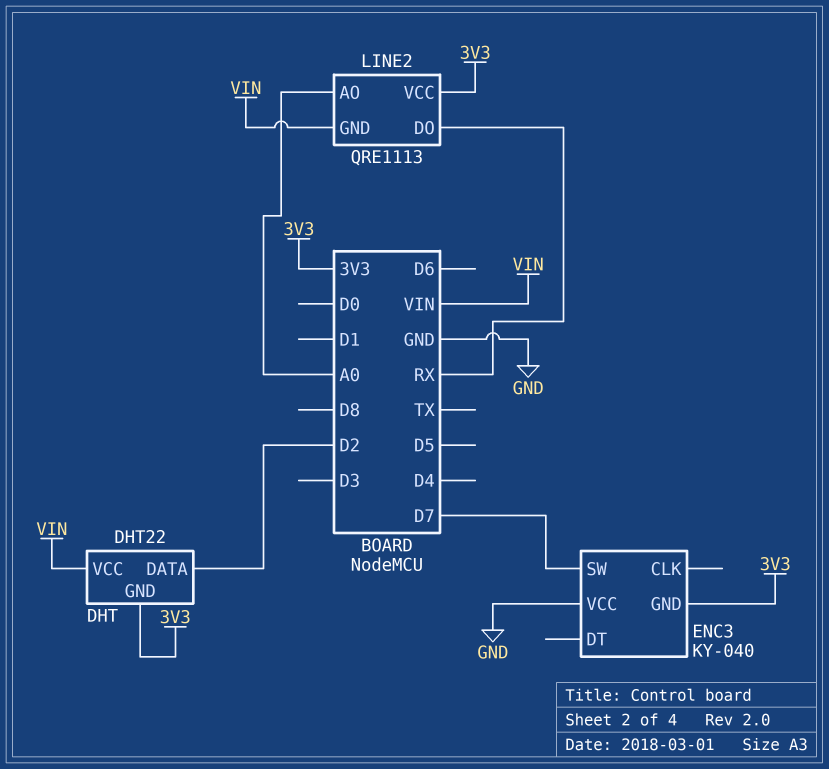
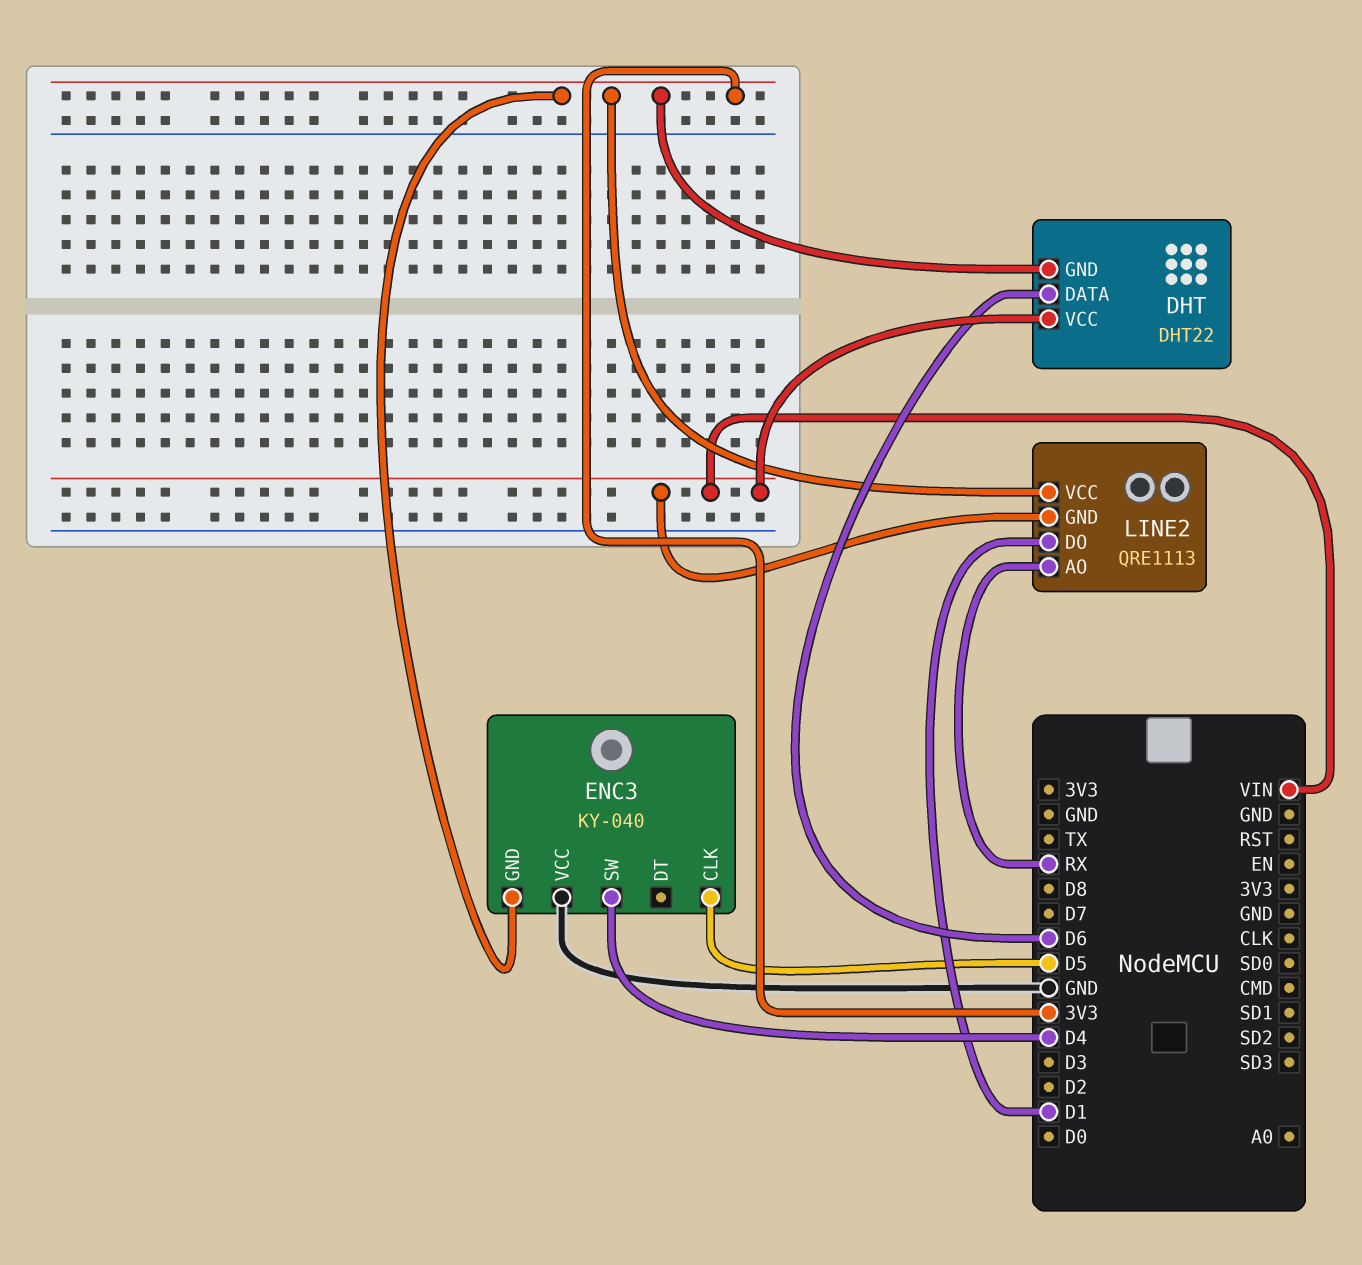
DHT pin DATA: D2 -> D6
ENC3 pin CLK: none -> D5
ENC3 pin SW: D7 -> D4
LINE2 pin AO: A0 -> RX
LINE2 pin DO: RX -> D1

